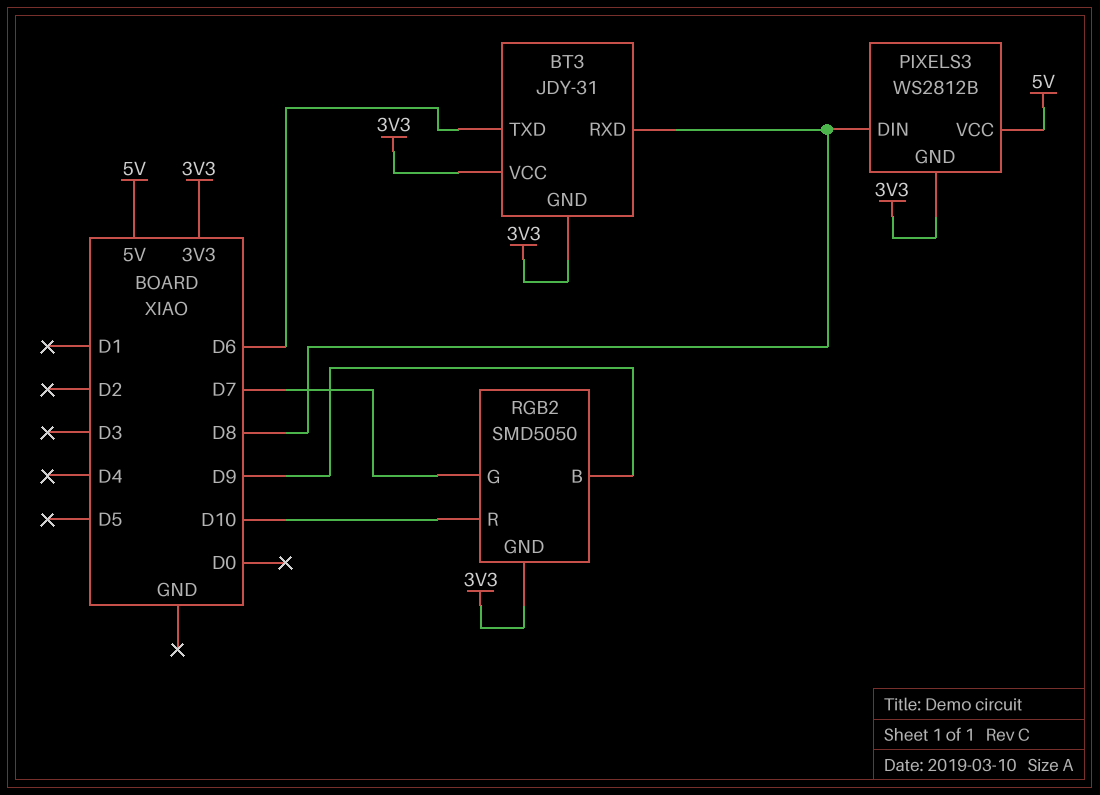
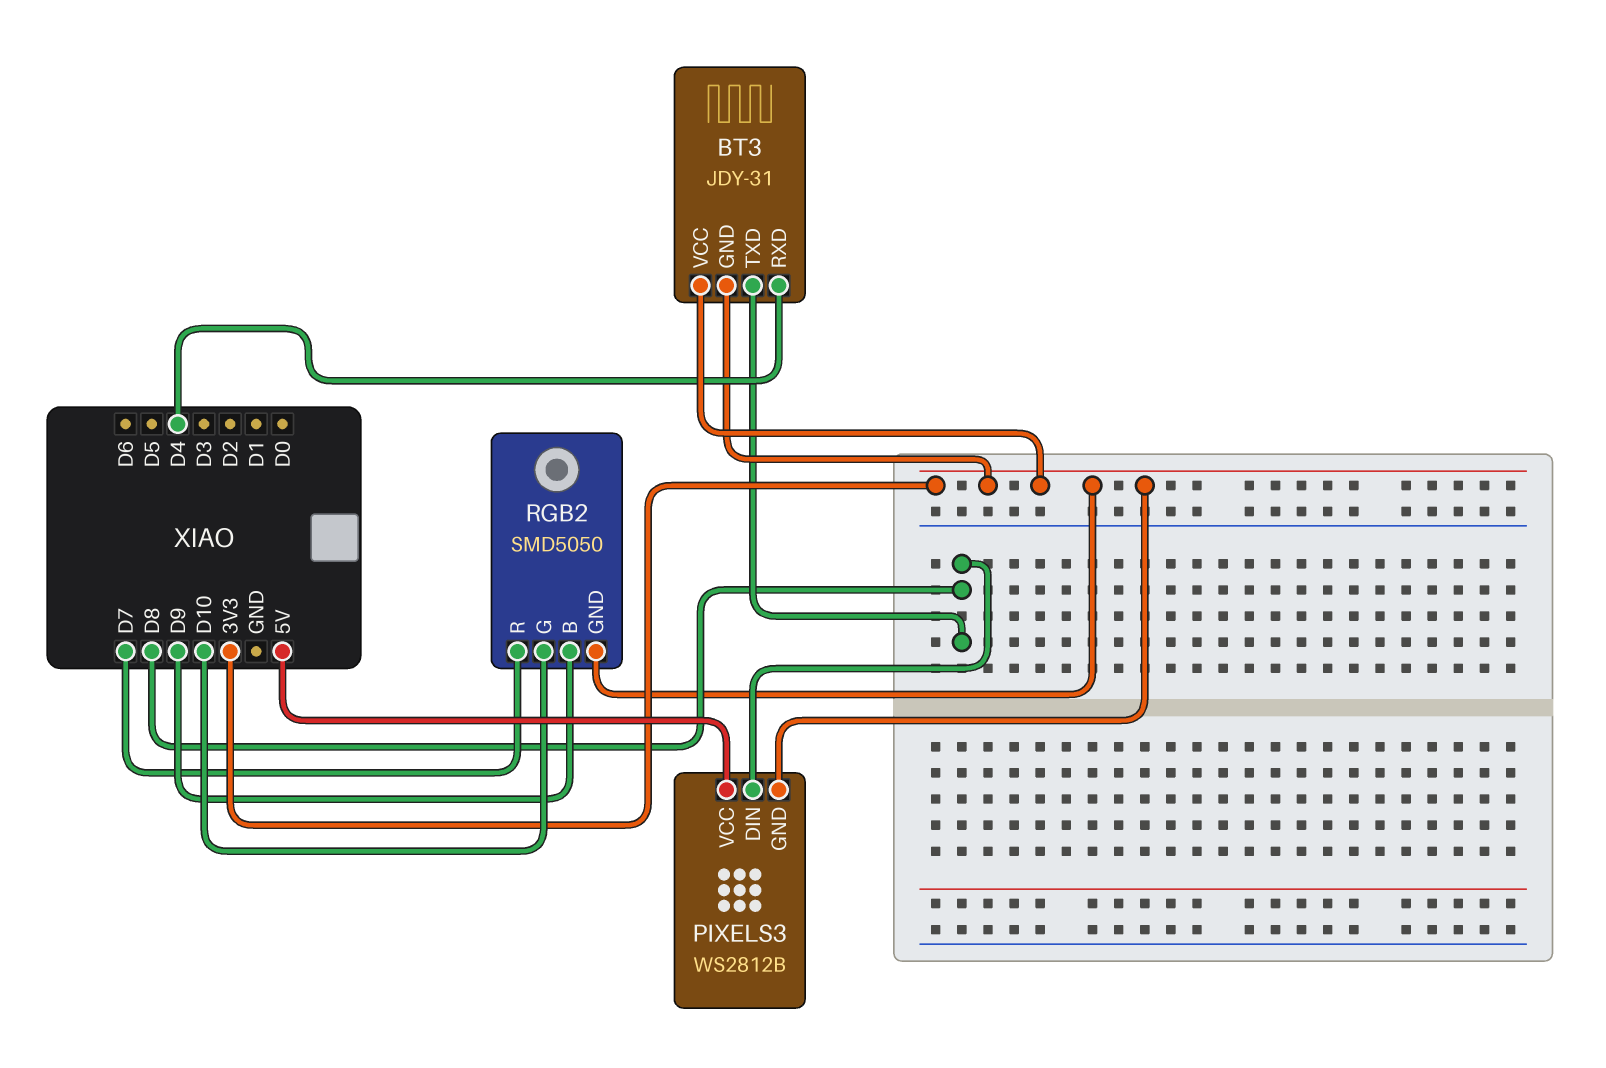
BT3 pin RXD: D8 -> D4
BT3 pin TXD: D6 -> D8
RGB2 pin G: D7 -> D10
RGB2 pin R: D10 -> D7

